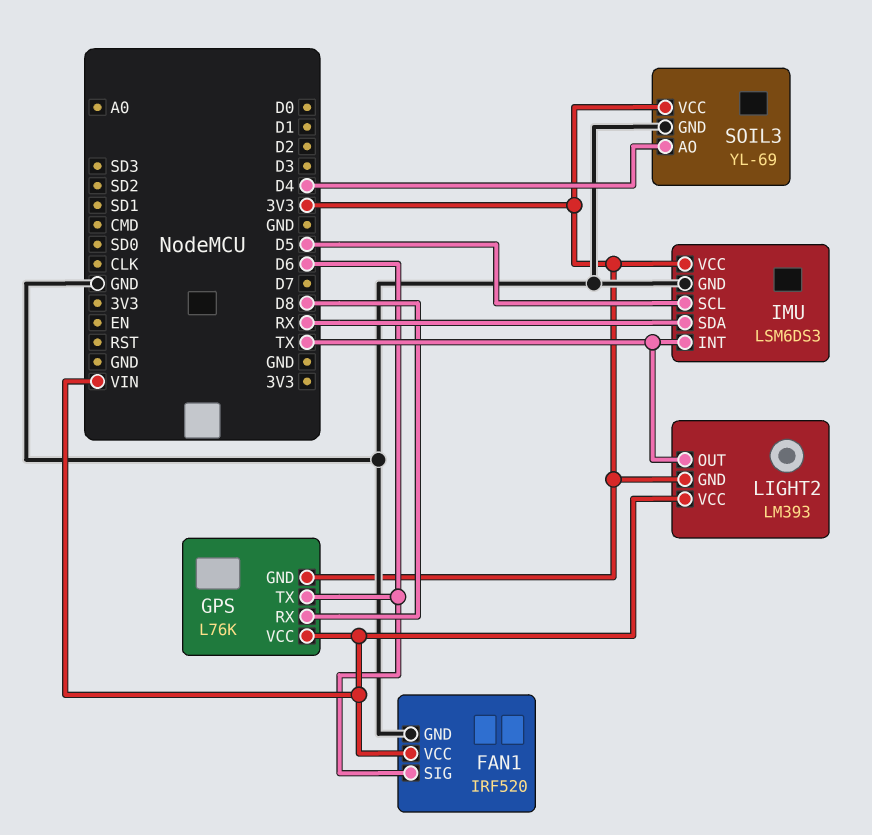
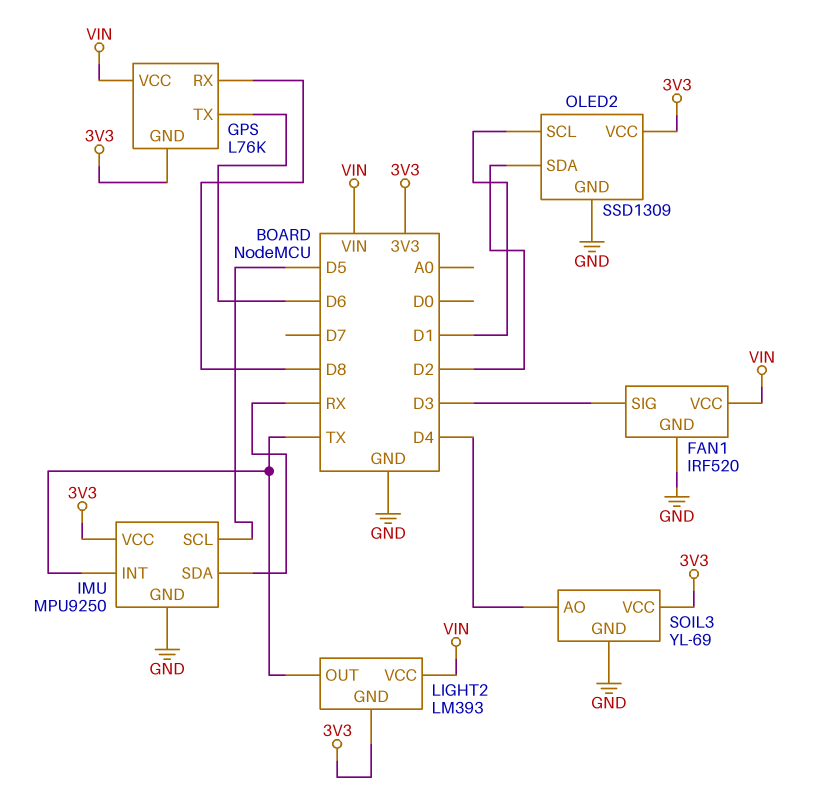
FAN1 pin SIG: D6 -> D3
IMU: LSM6DS3 -> MPU9250
OLED2: none -> SSD1309
OLED2 pin GND: none -> GND
OLED2 pin SCL: none -> D1
OLED2 pin SDA: none -> D2
OLED2 pin VCC: none -> 3V3

